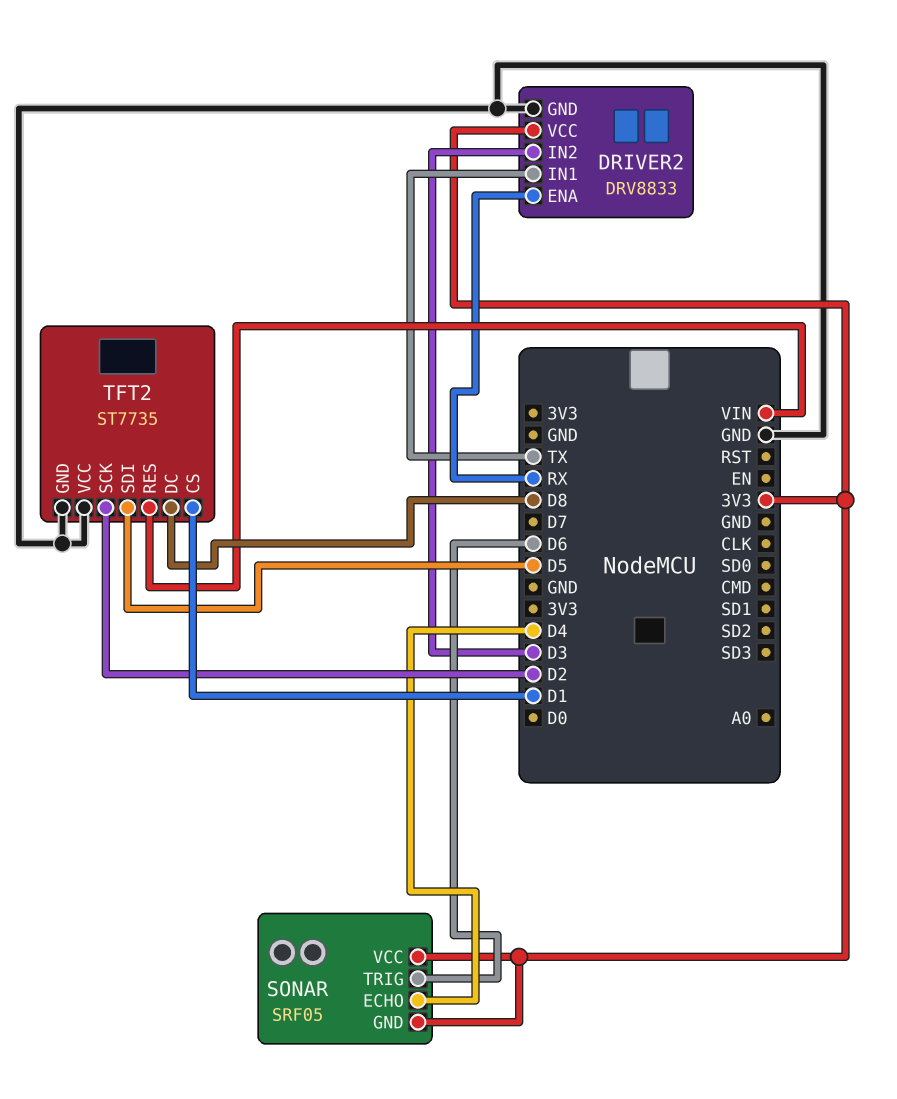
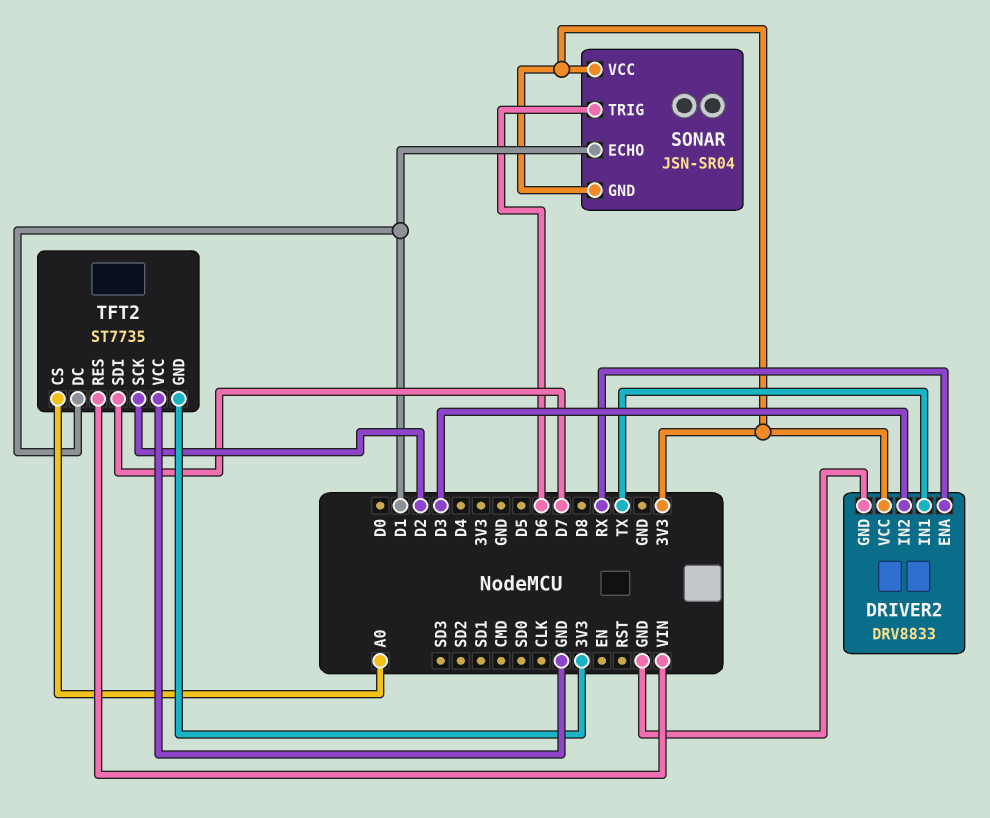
SONAR: SRF05 -> JSN-SR04
SONAR pin ECHO: D4 -> D1
TFT2 pin CS: D1 -> A0
TFT2 pin DC: D8 -> D1
TFT2 pin GND: GND -> 3V3
TFT2 pin SDI: D5 -> D7

